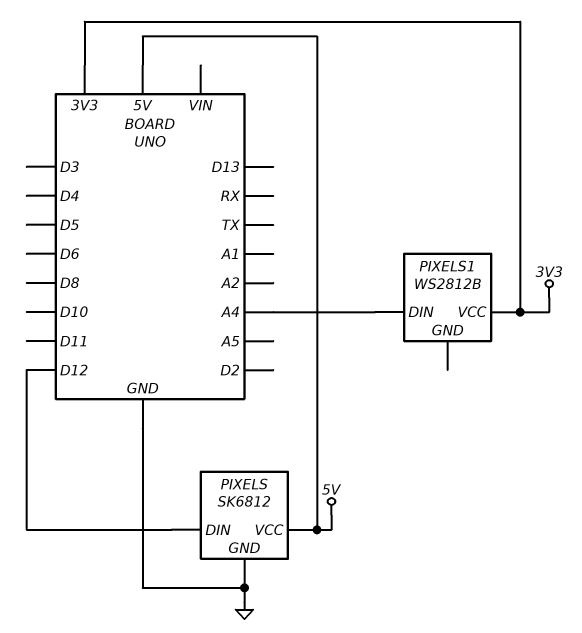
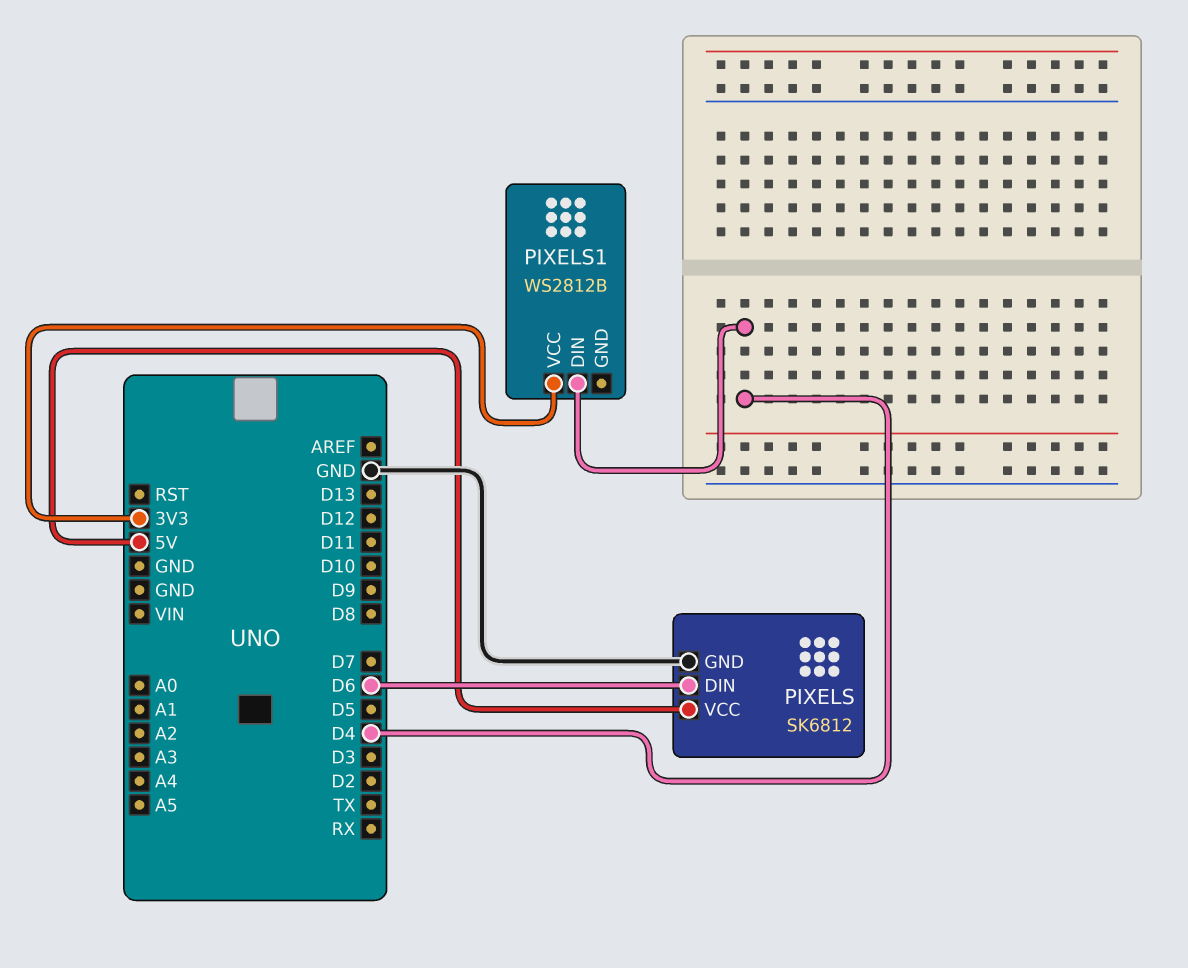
PIXELS pin DIN: D12 -> D6
PIXELS1 pin DIN: A4 -> D4

